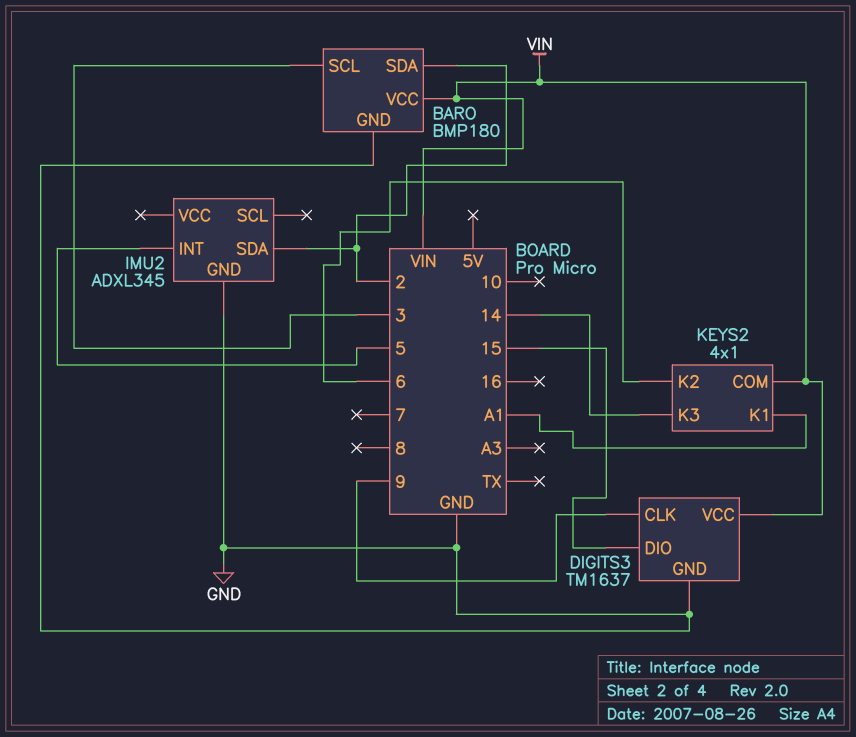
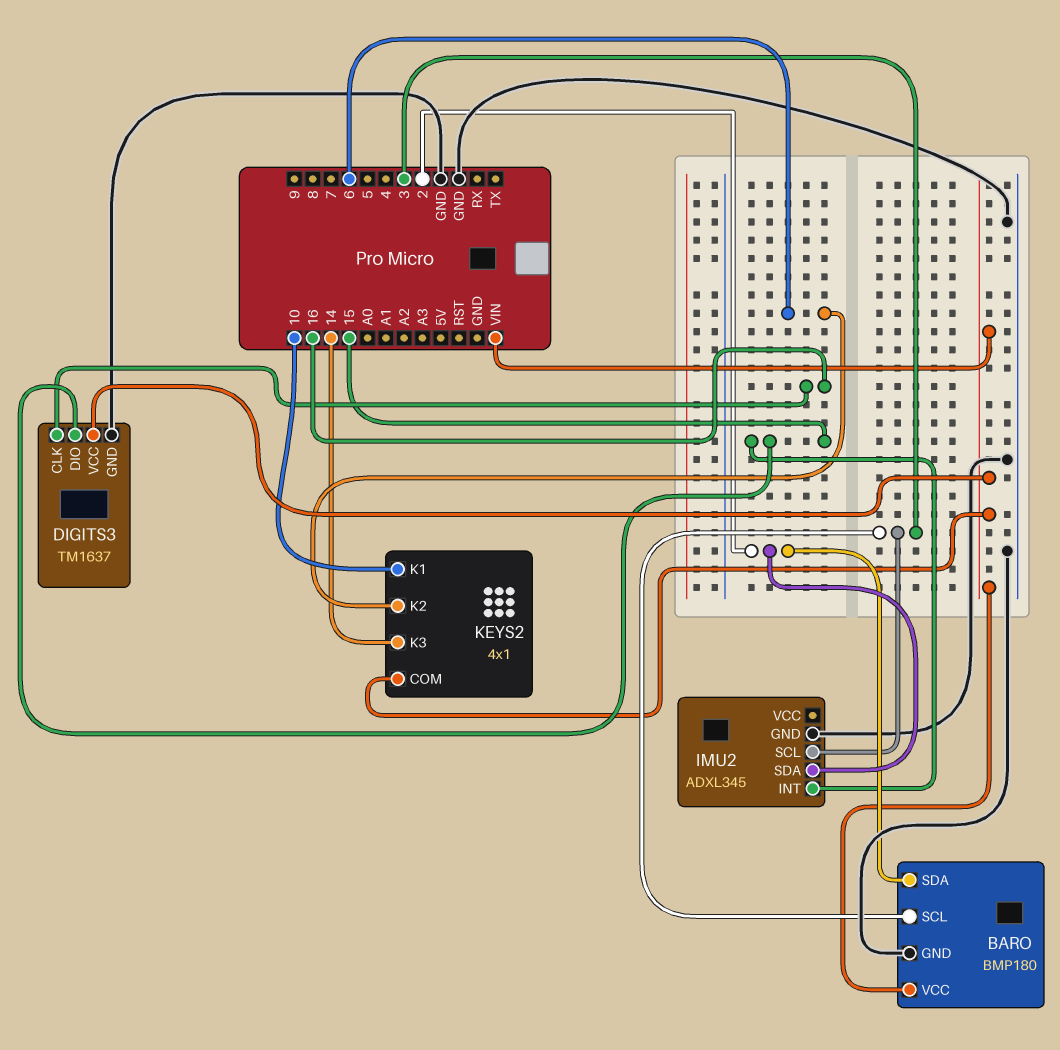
DIGITS3 pin CLK: 9 -> 16
IMU2 pin INT: 5 -> 15
IMU2 pin SCL: none -> 3
KEYS2 pin K1: A1 -> 10

